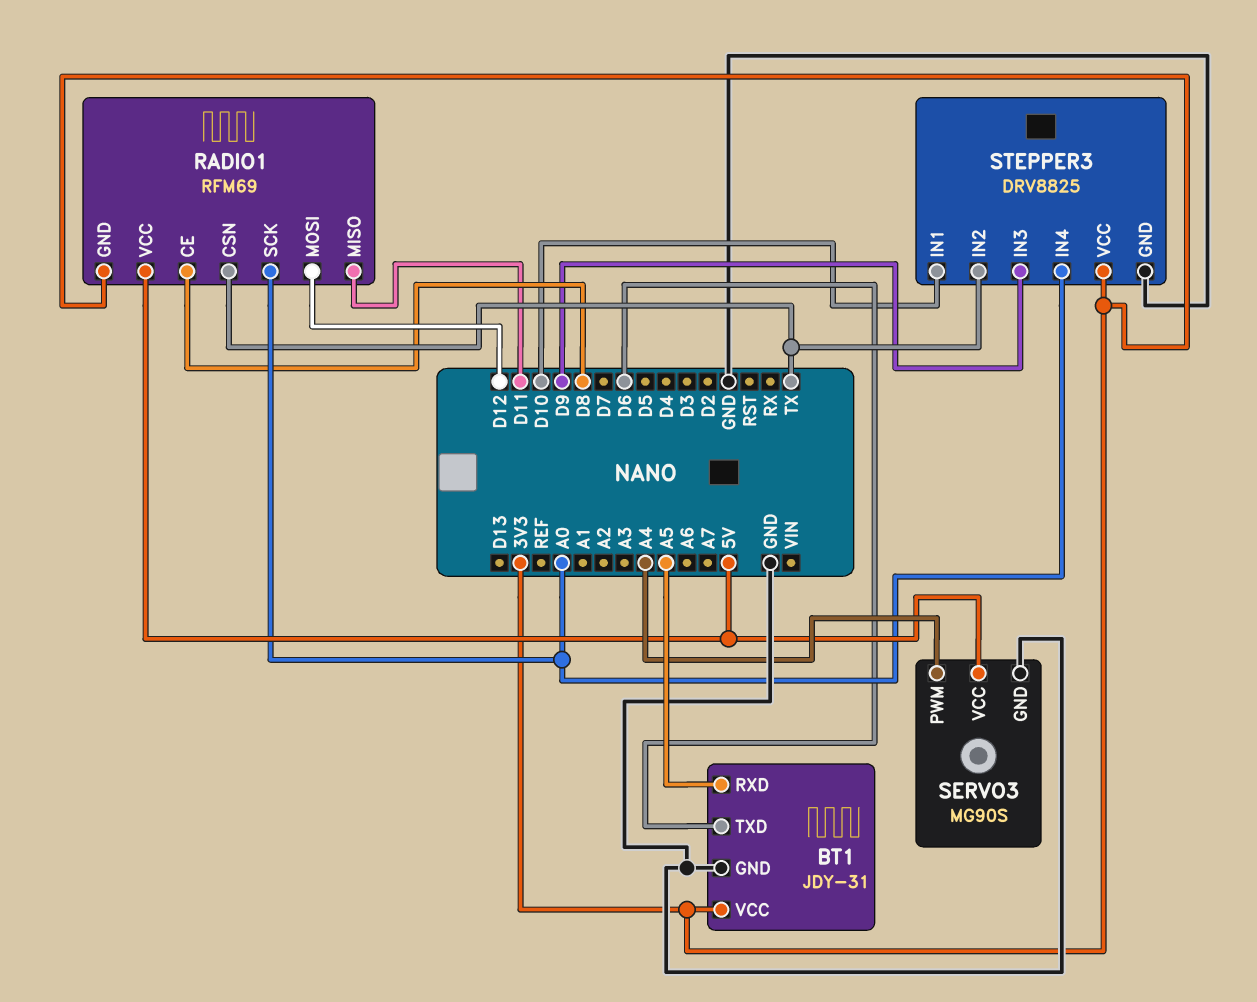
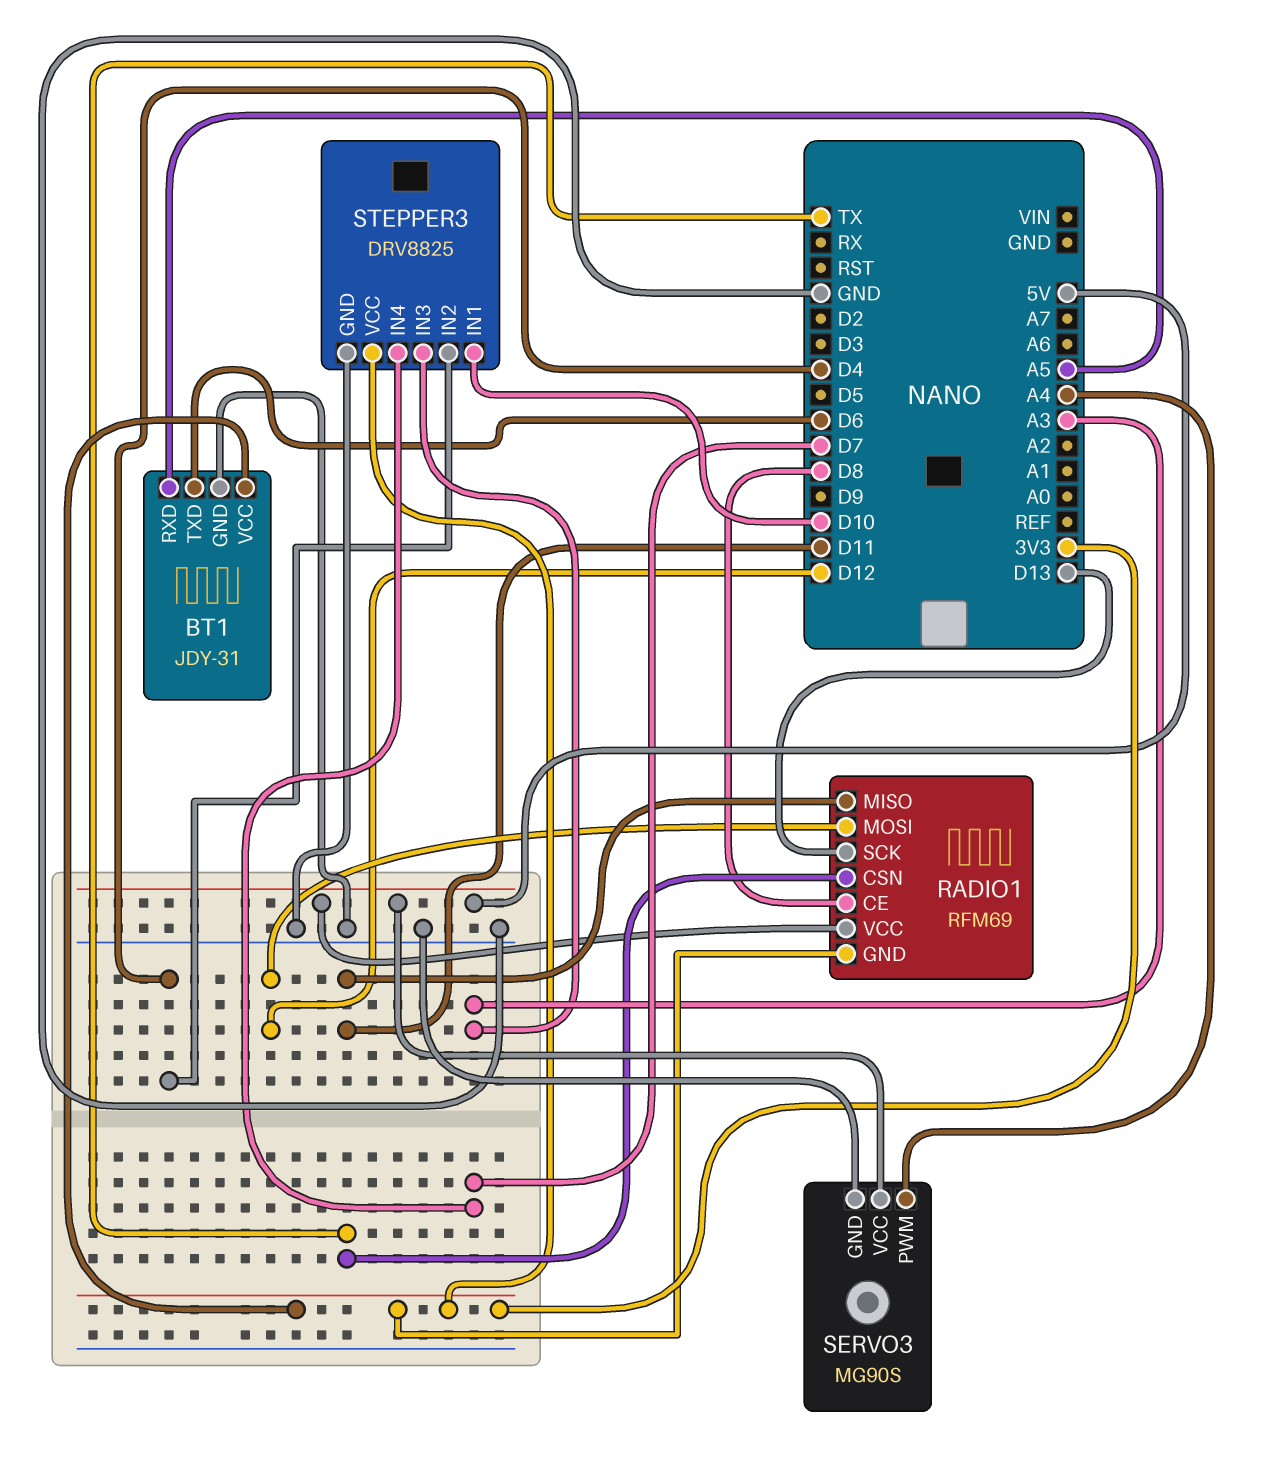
RADIO1 pin SCK: A0 -> D13
STEPPER3 pin IN2: TX -> D4
STEPPER3 pin IN3: D9 -> A3
STEPPER3 pin IN4: A0 -> D7

